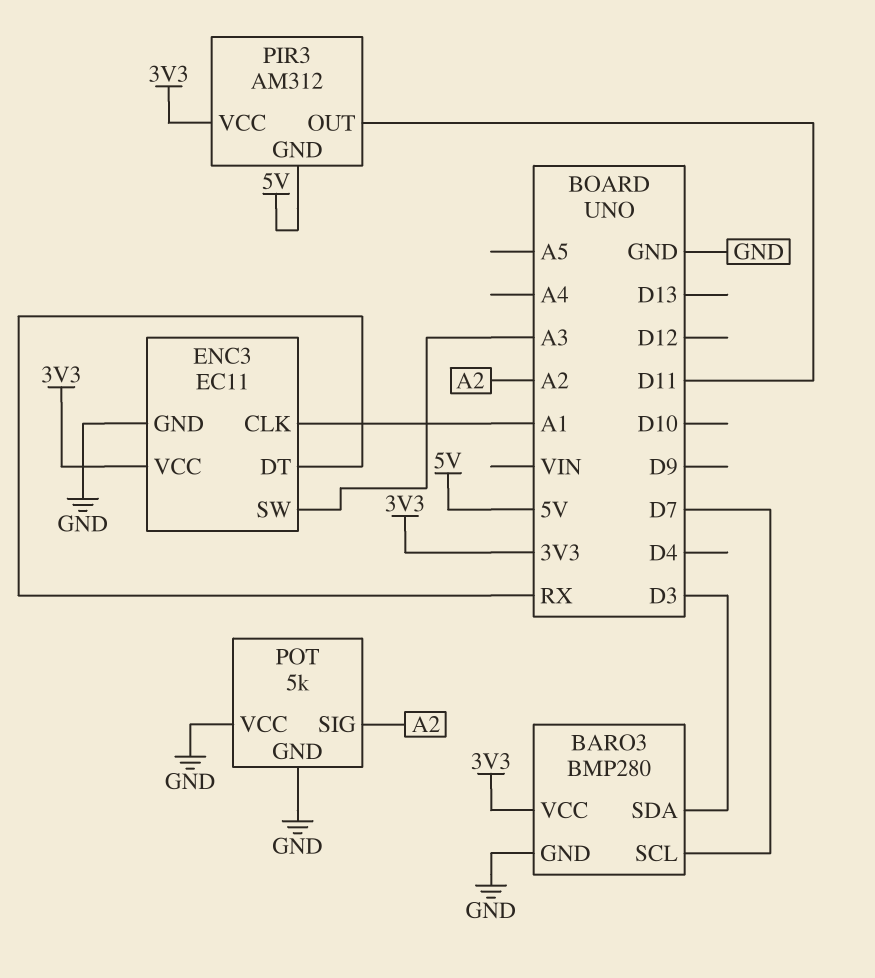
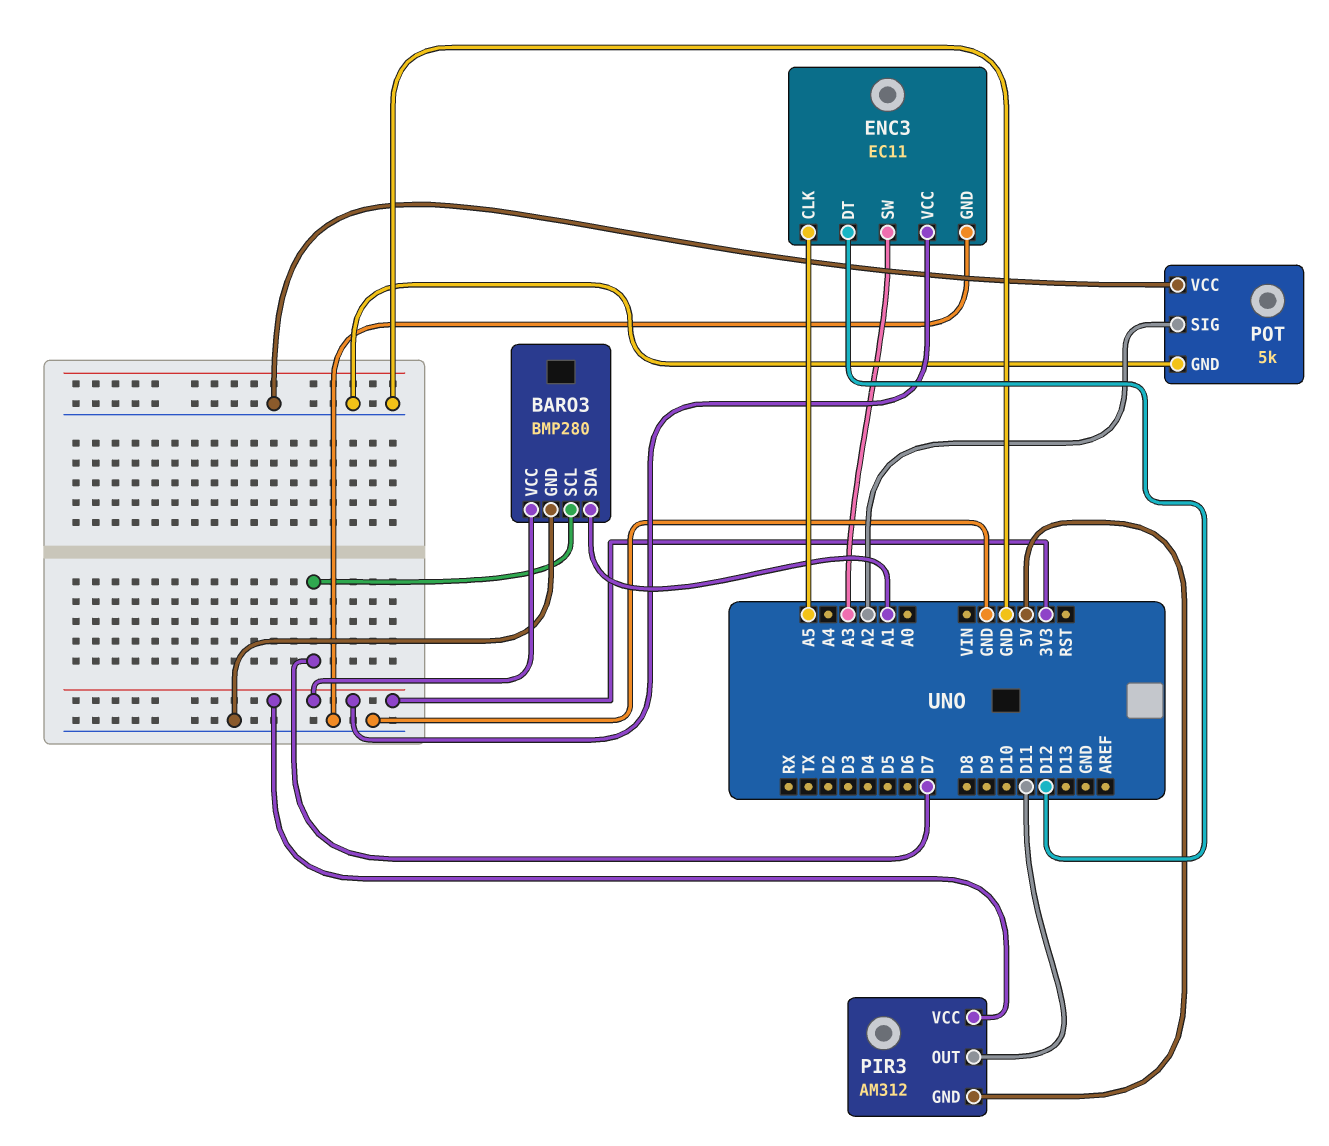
BARO3 pin SDA: D3 -> A1
ENC3 pin CLK: A1 -> A5
ENC3 pin DT: RX -> D12

